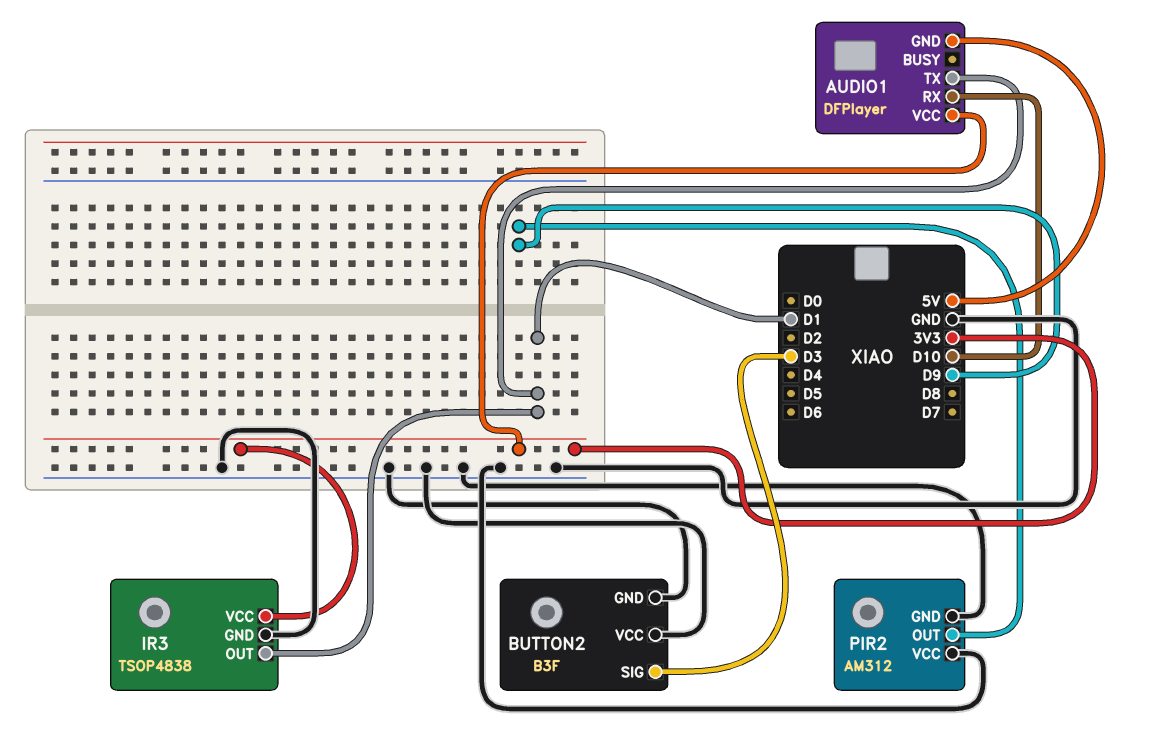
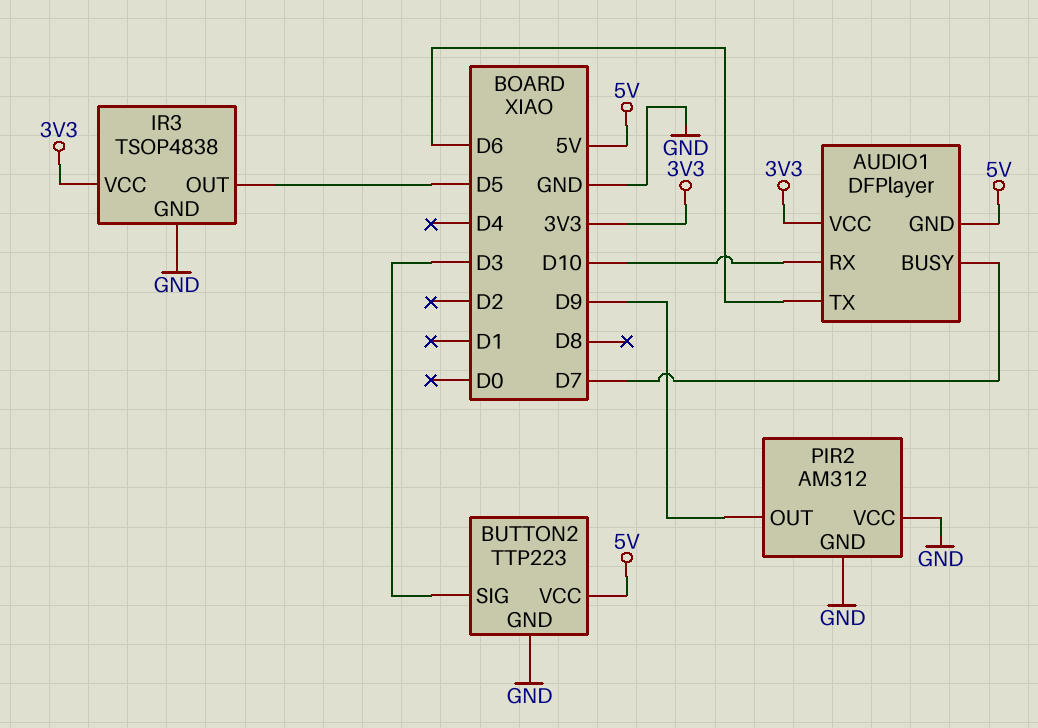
AUDIO1 pin BUSY: none -> D7
AUDIO1 pin TX: D1 -> D6
BUTTON2: B3F -> TTP223
BUTTON2 pin VCC: GND -> 5V
IR3 pin OUT: D1 -> D5

